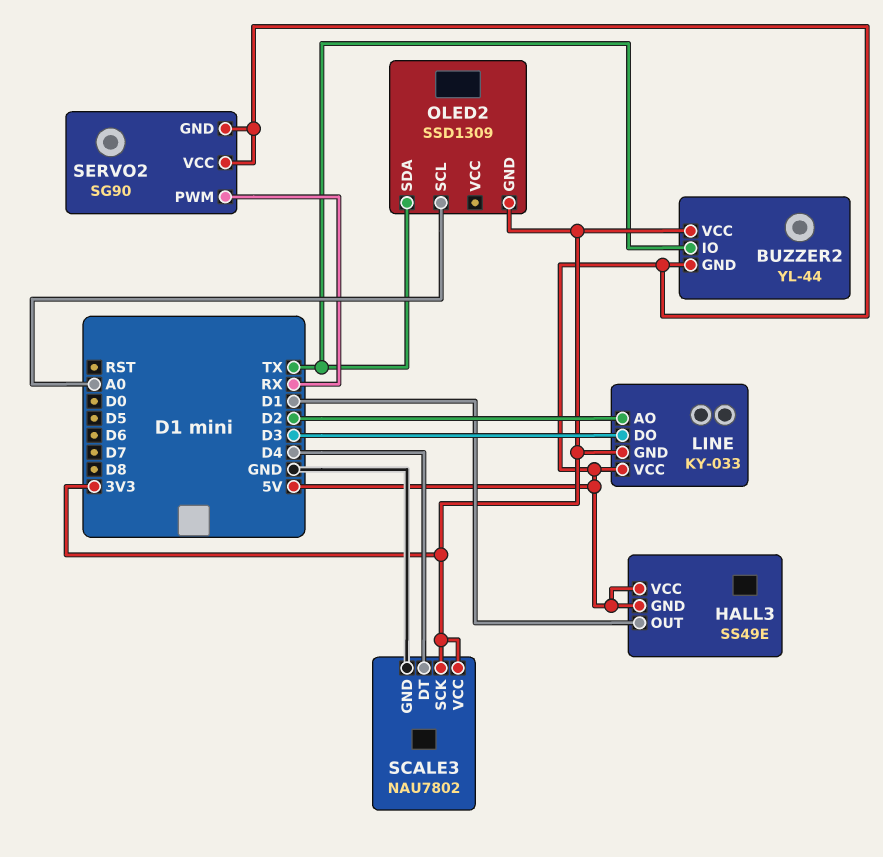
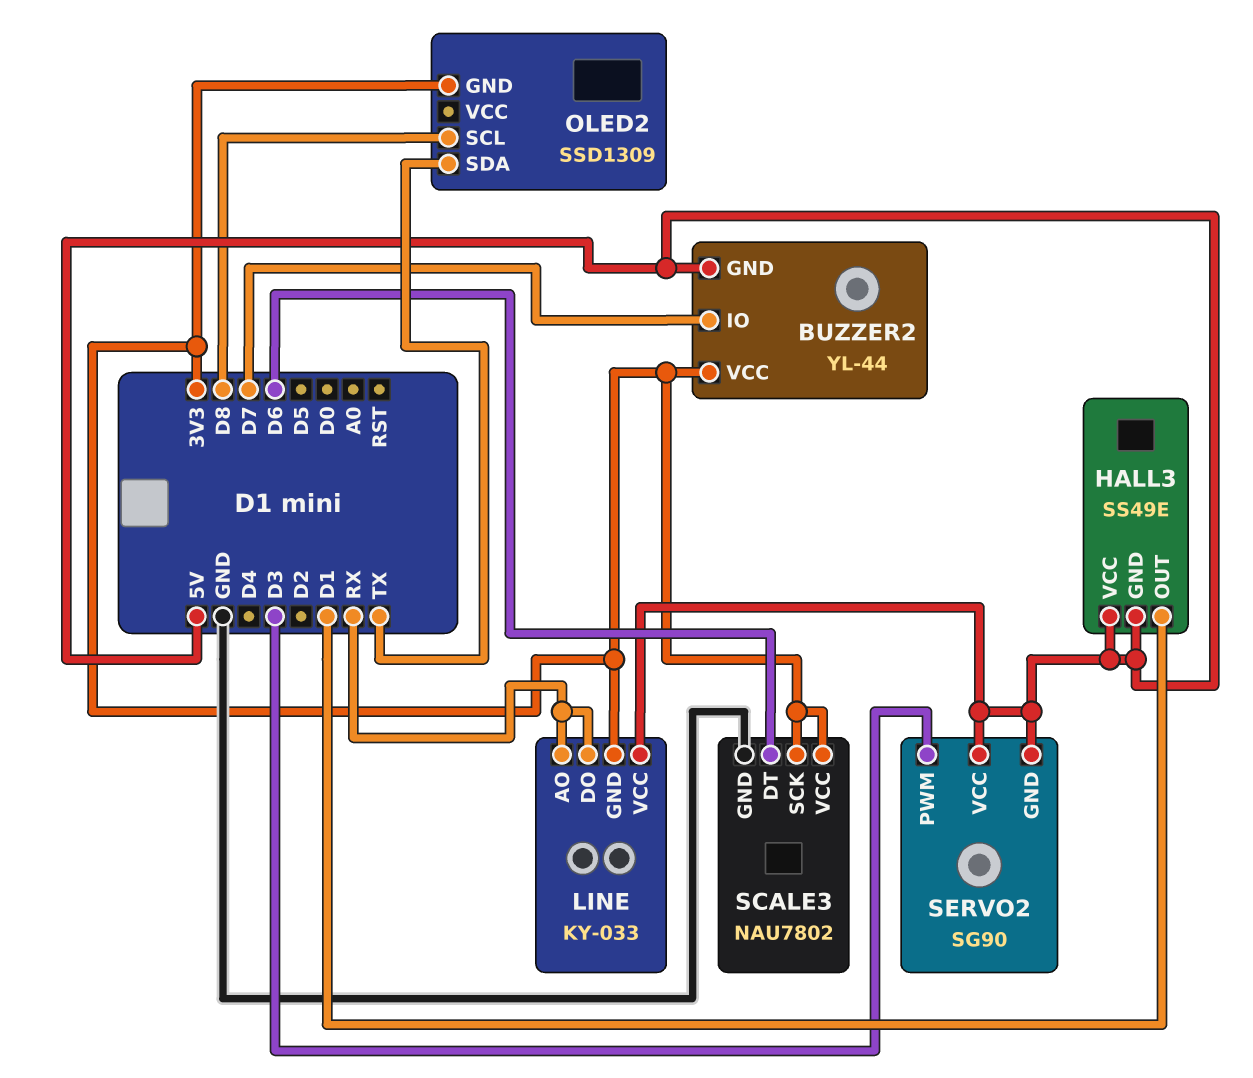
BUZZER2 pin IO: TX -> D7
LINE pin AO: D2 -> RX
LINE pin DO: D3 -> RX
OLED2 pin SCL: A0 -> D8
SCALE3 pin DT: D4 -> D6
SERVO2 pin PWM: RX -> D3

